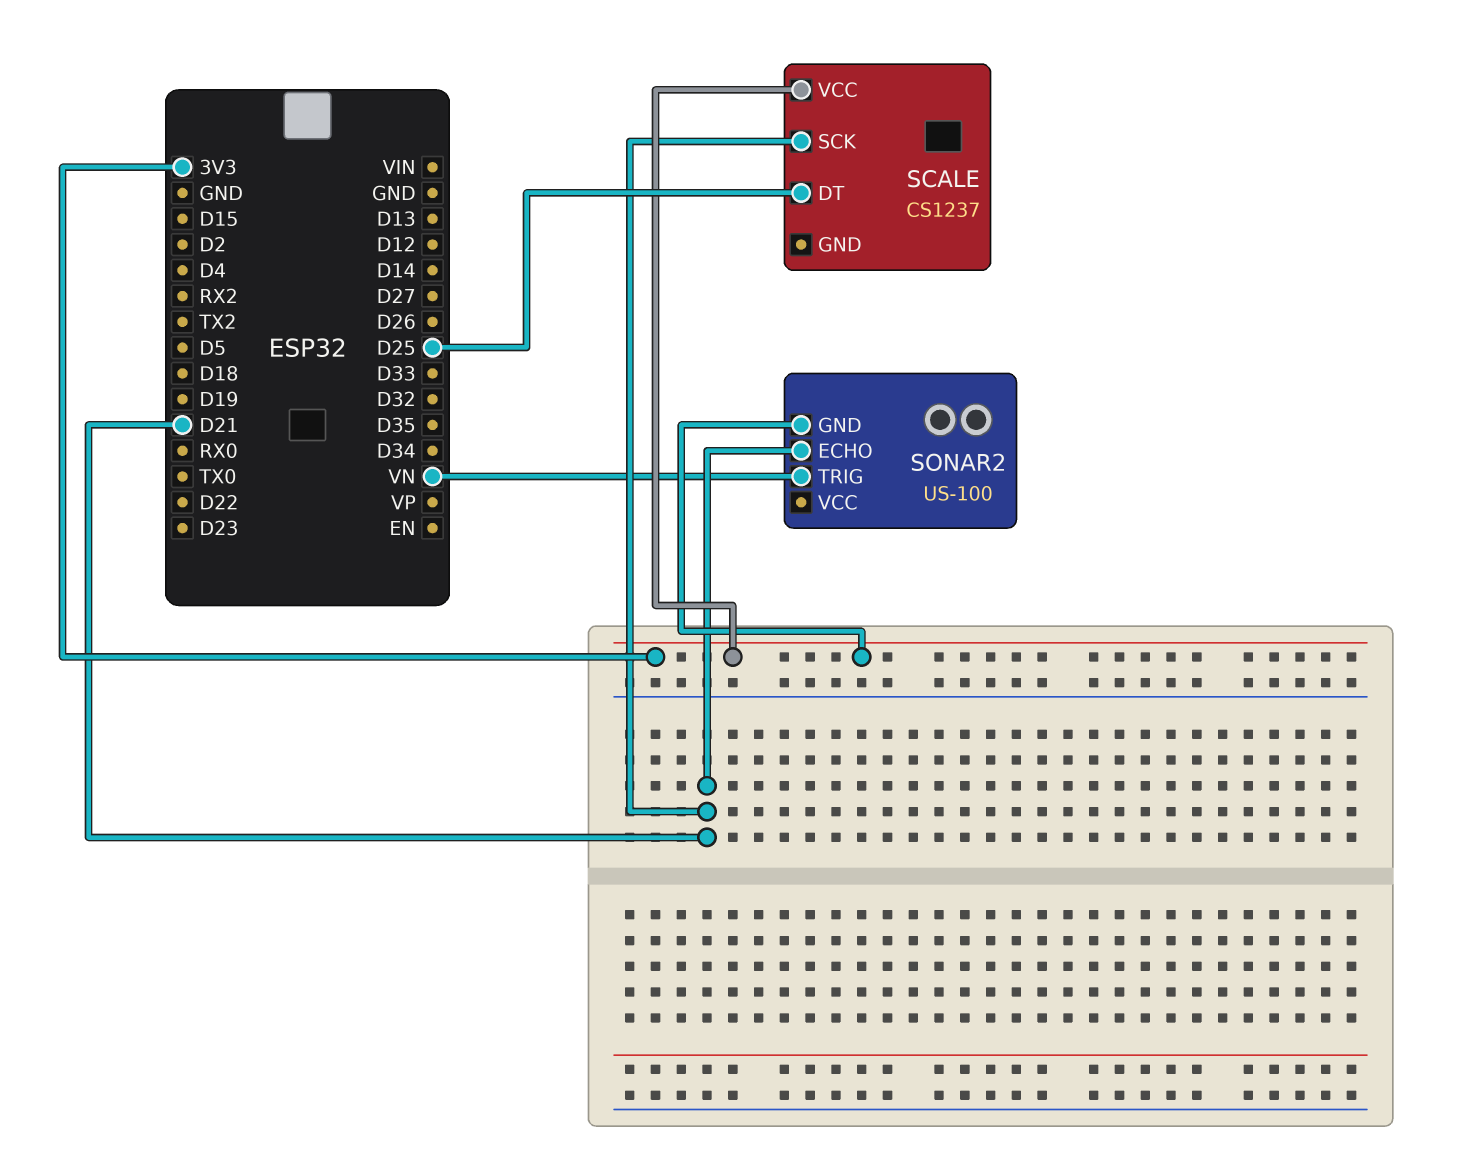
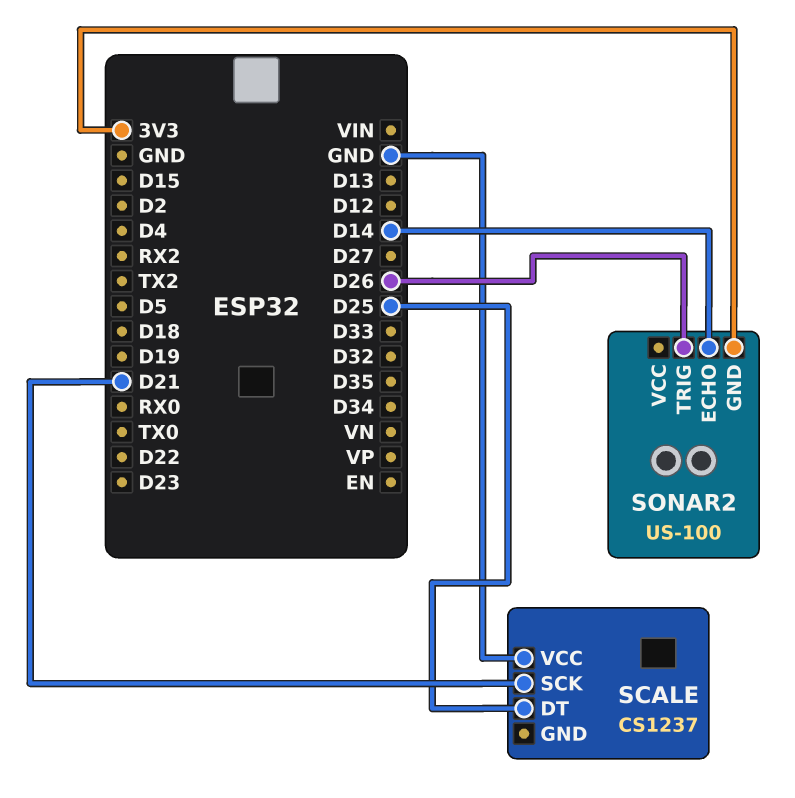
SCALE pin VCC: 3V3 -> GND
SONAR2 pin ECHO: D21 -> D14
SONAR2 pin TRIG: VN -> D26

